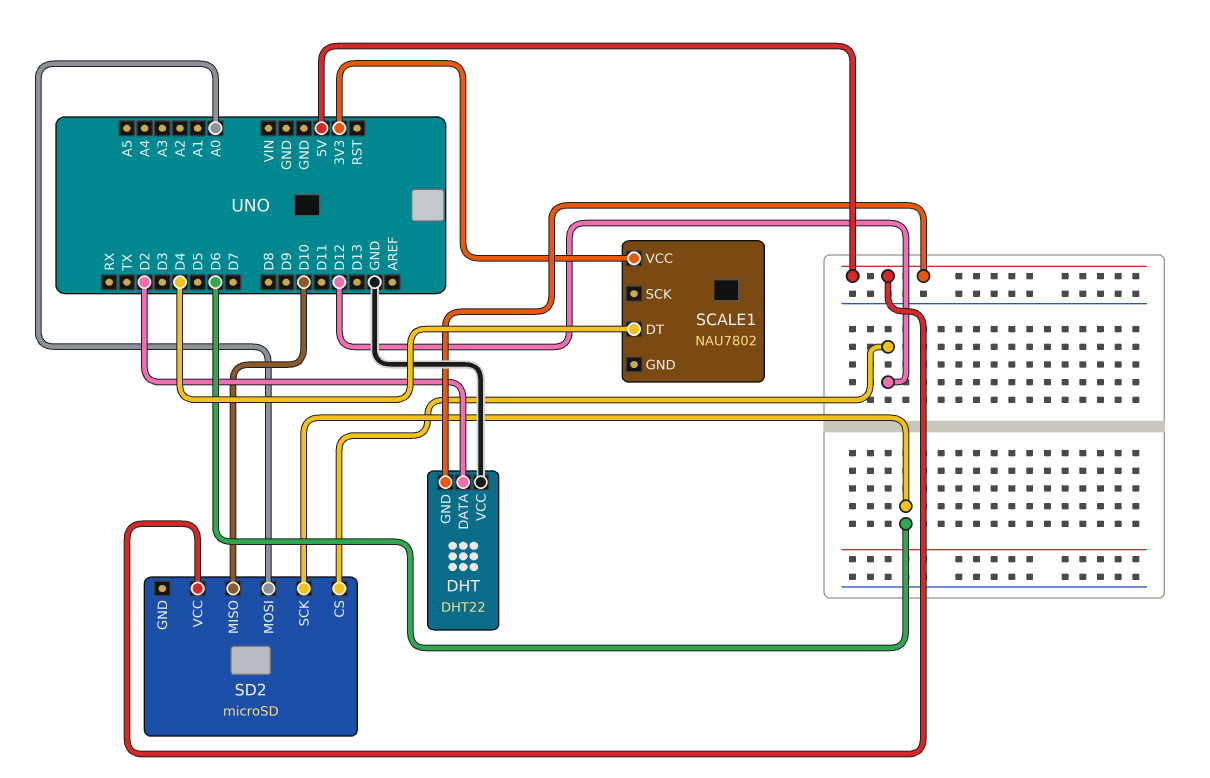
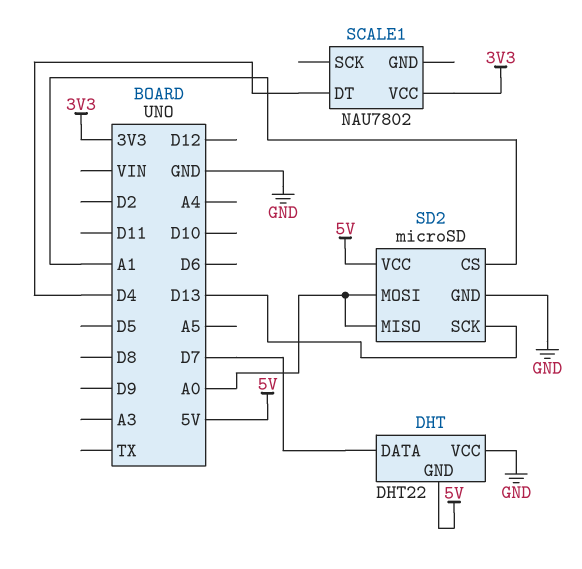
DHT pin DATA: D2 -> D7
SD2 pin CS: D12 -> A1
SD2 pin GND: none -> GND
SD2 pin MISO: D10 -> A0
SD2 pin SCK: D6 -> D13

